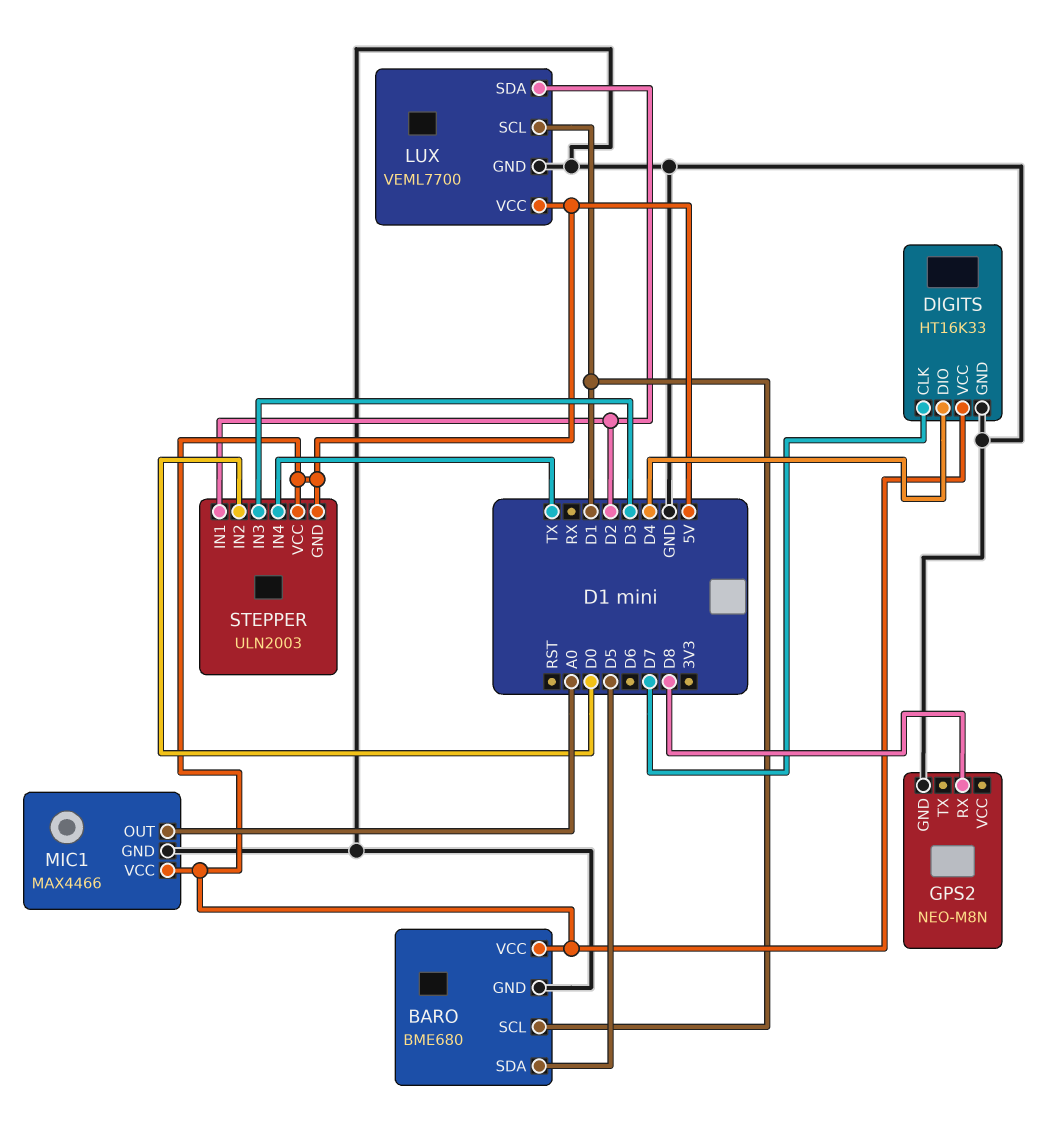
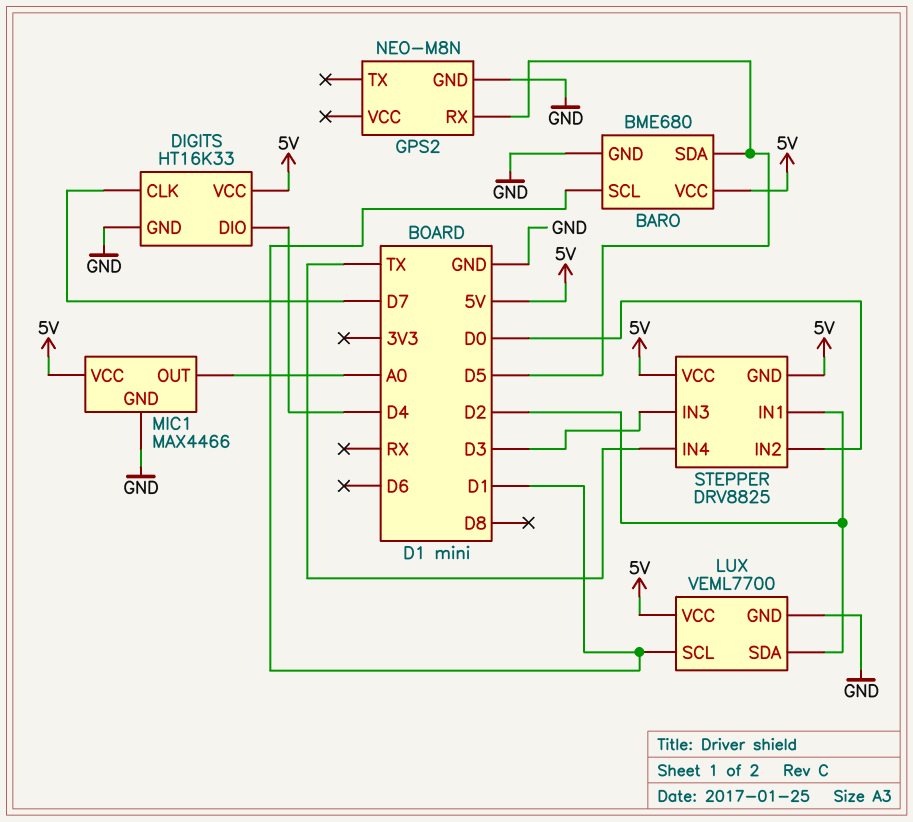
GPS2 pin RX: D8 -> D5
STEPPER: ULN2003 -> DRV8825

